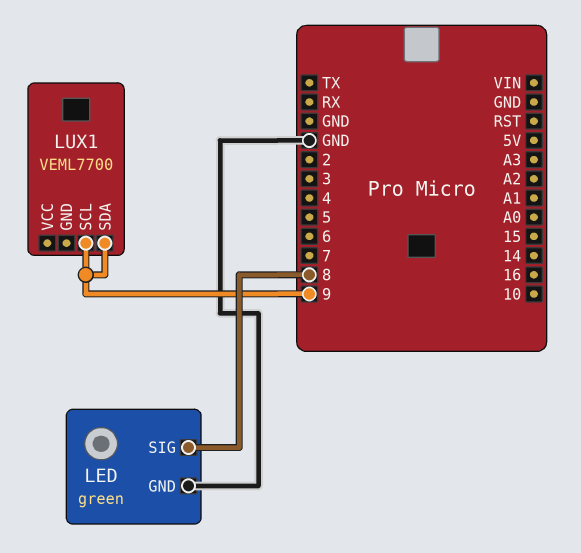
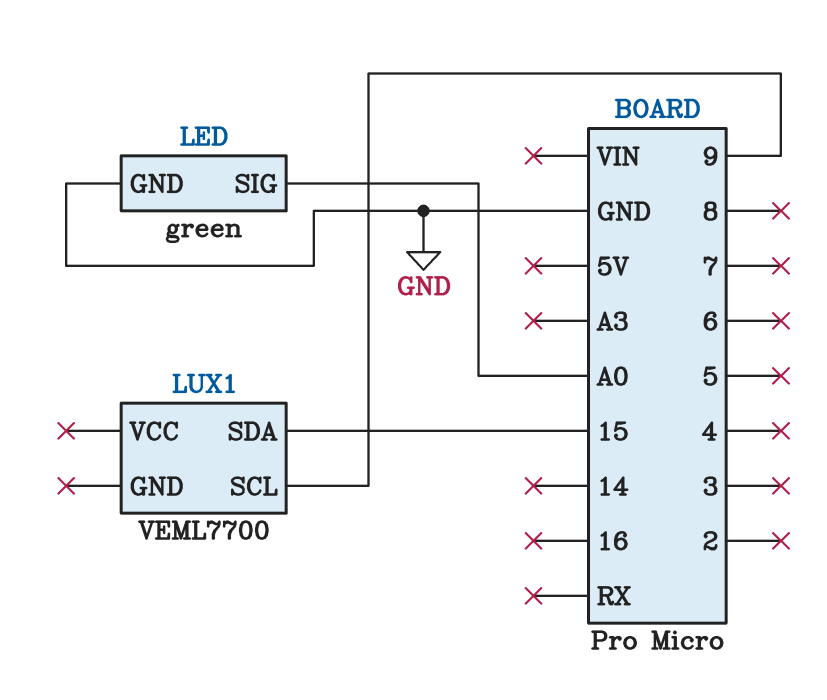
LED pin SIG: 8 -> A0
LUX1 pin SDA: 9 -> 15

